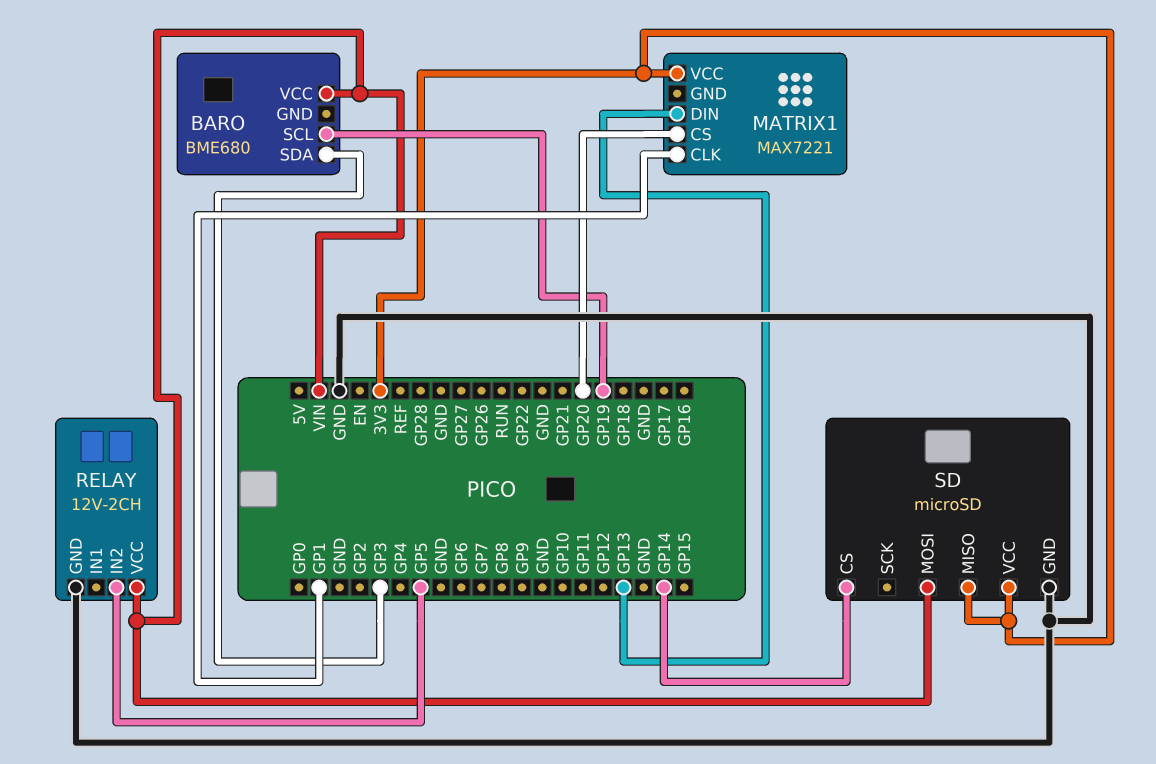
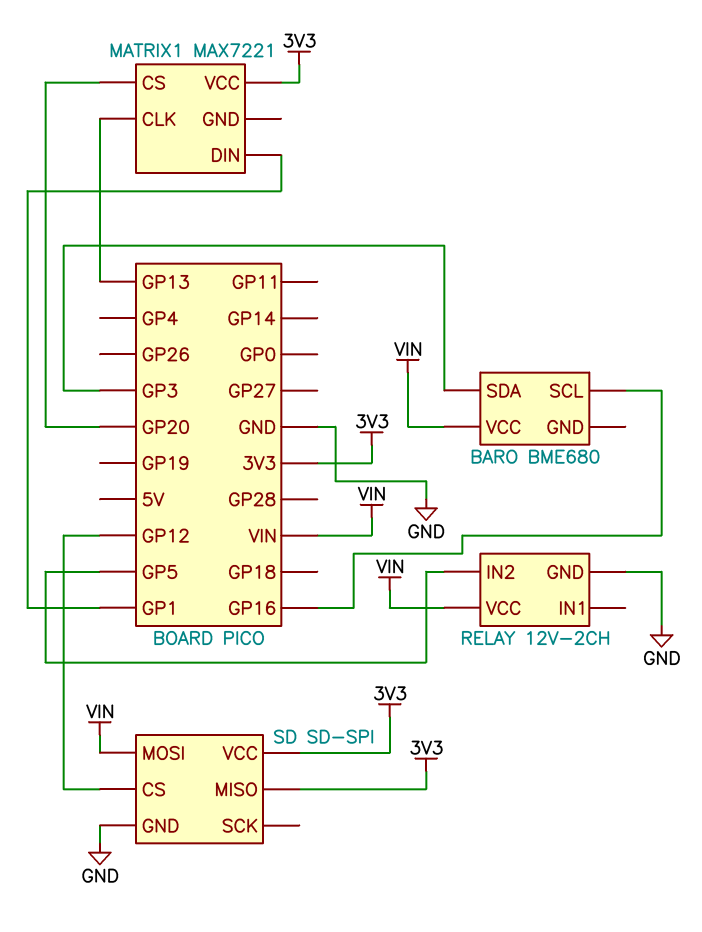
BARO pin SCL: GP19 -> GP16
MATRIX1 pin CLK: GP1 -> GP13
MATRIX1 pin DIN: GP13 -> GP1
SD: microSD -> SD-SPI
SD pin CS: GP14 -> GP12

